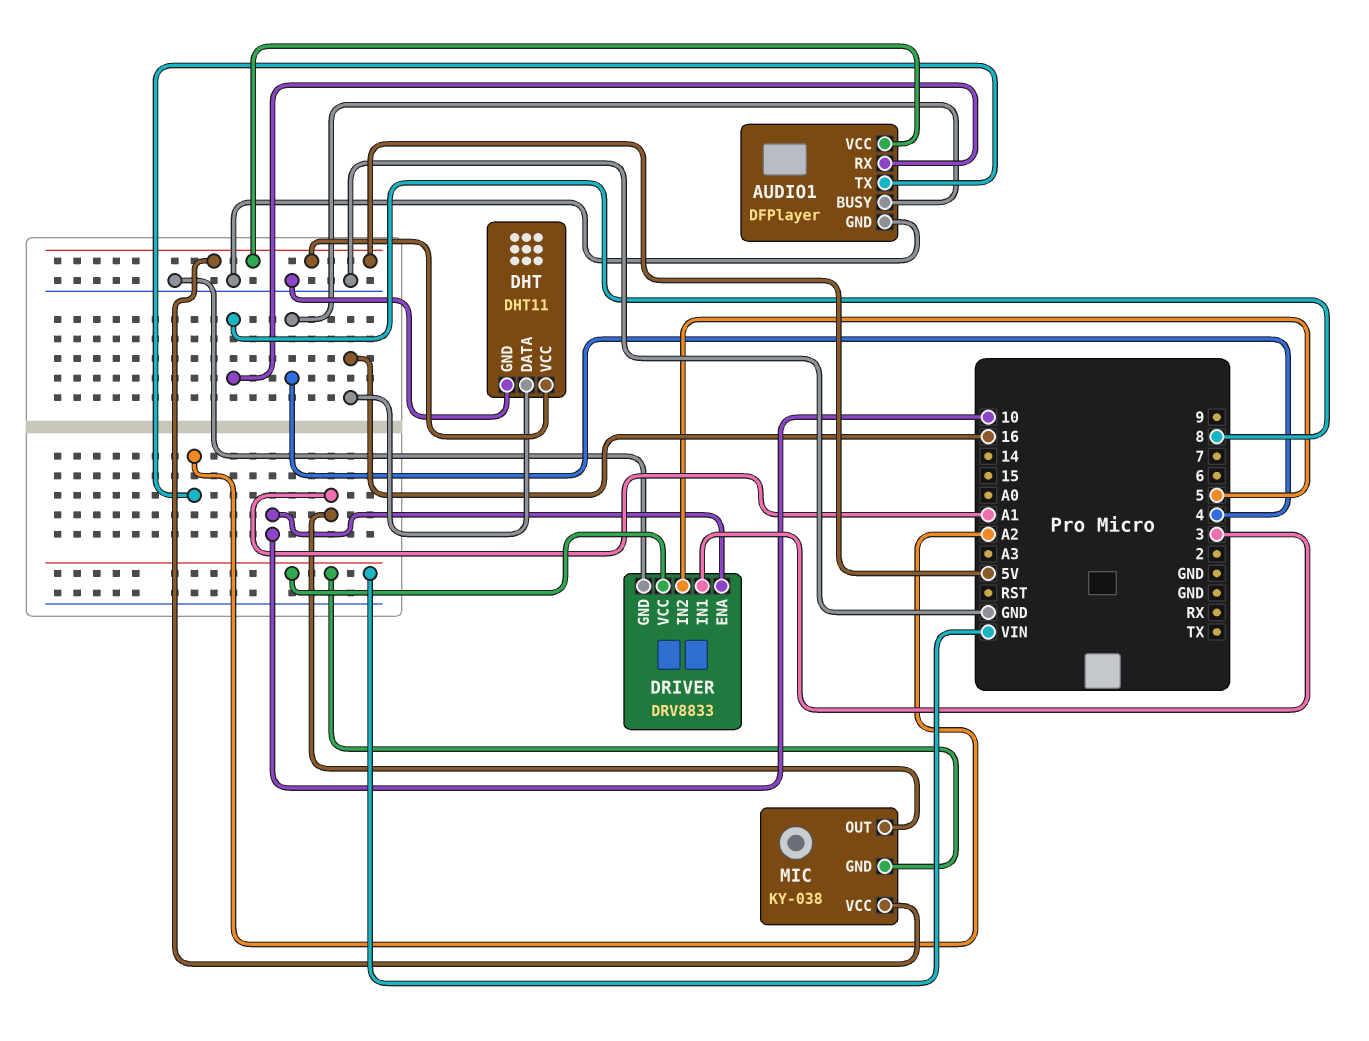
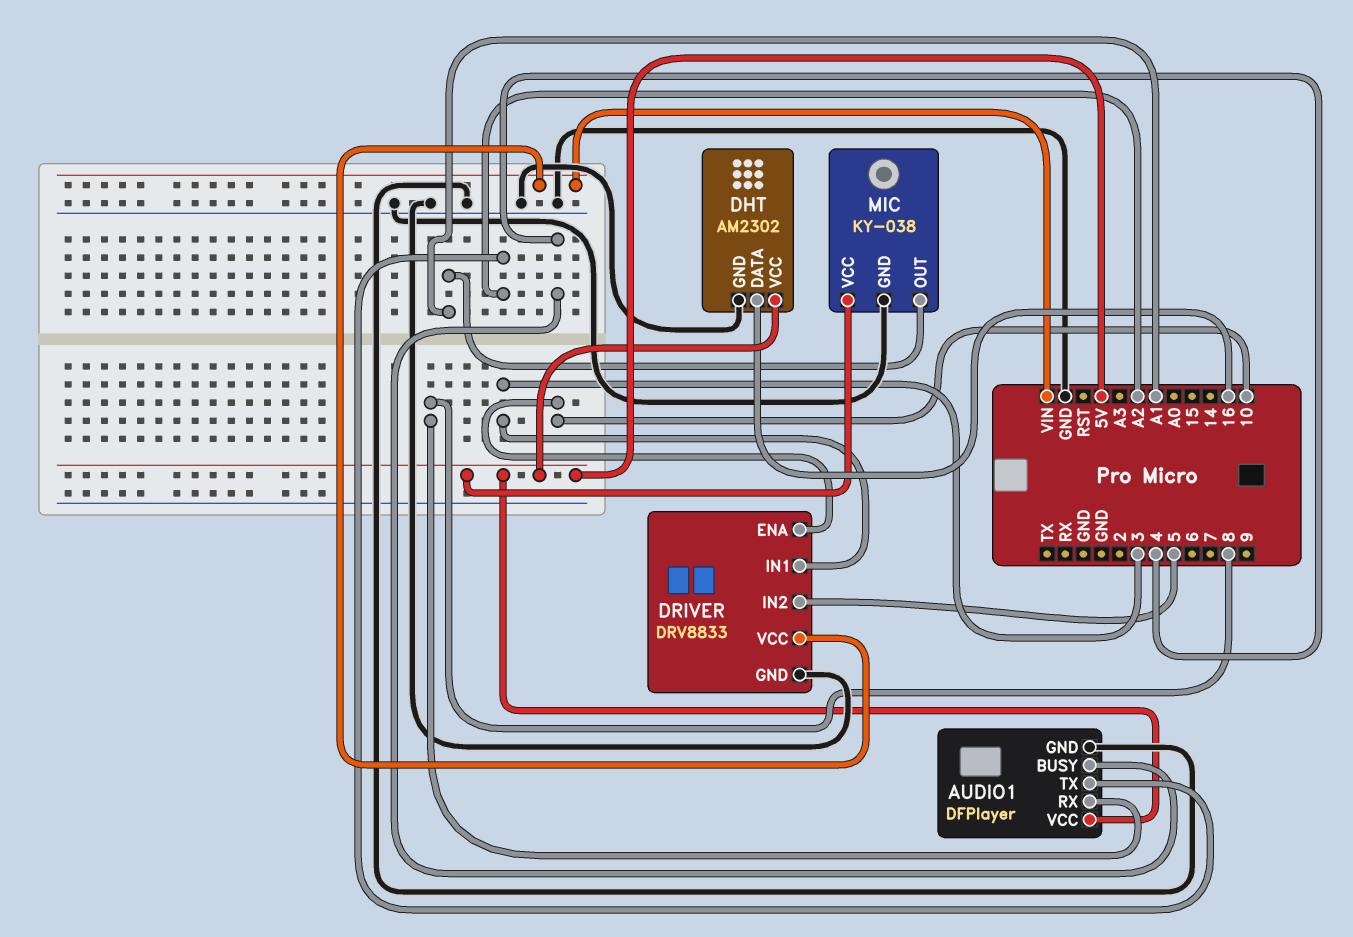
DHT: DHT11 -> AM2302
MIC pin GND: VIN -> GND

